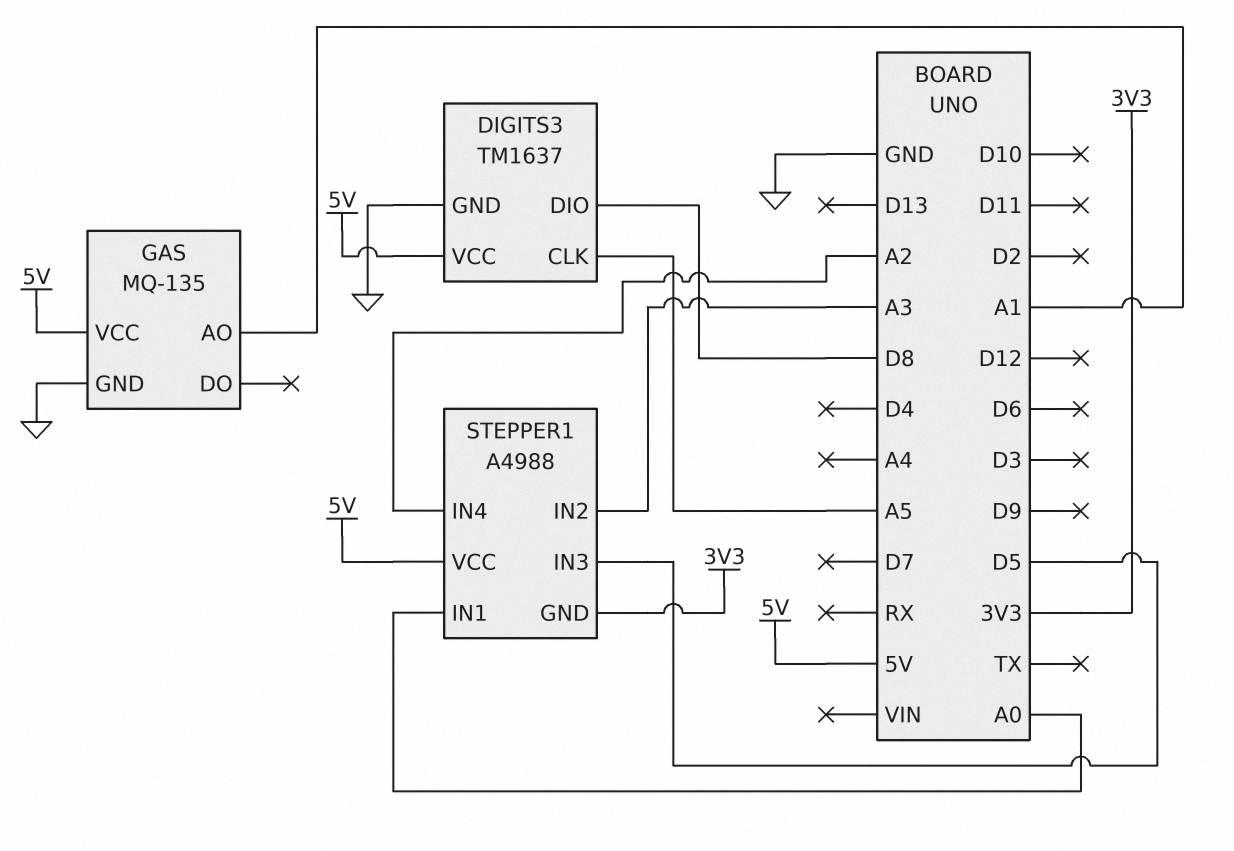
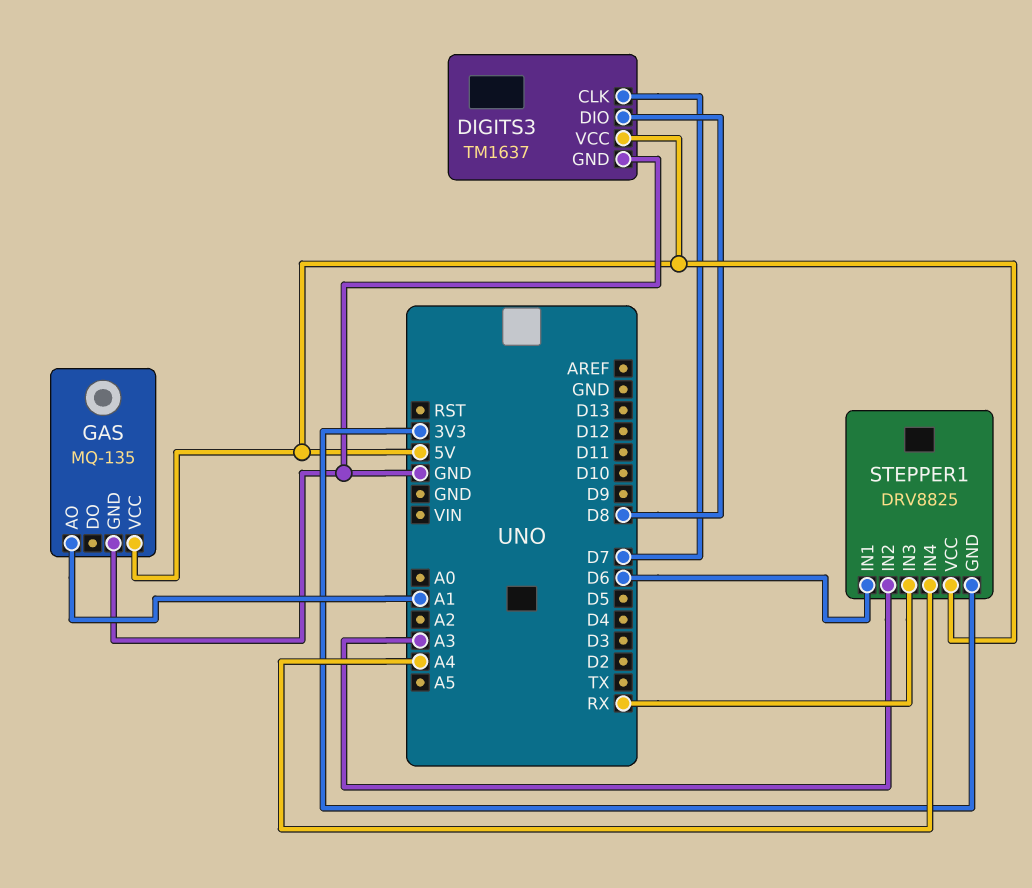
DIGITS3 pin CLK: A5 -> D7
STEPPER1: A4988 -> DRV8825
STEPPER1 pin IN1: A0 -> D6
STEPPER1 pin IN3: D5 -> RX
STEPPER1 pin IN4: A2 -> A4

